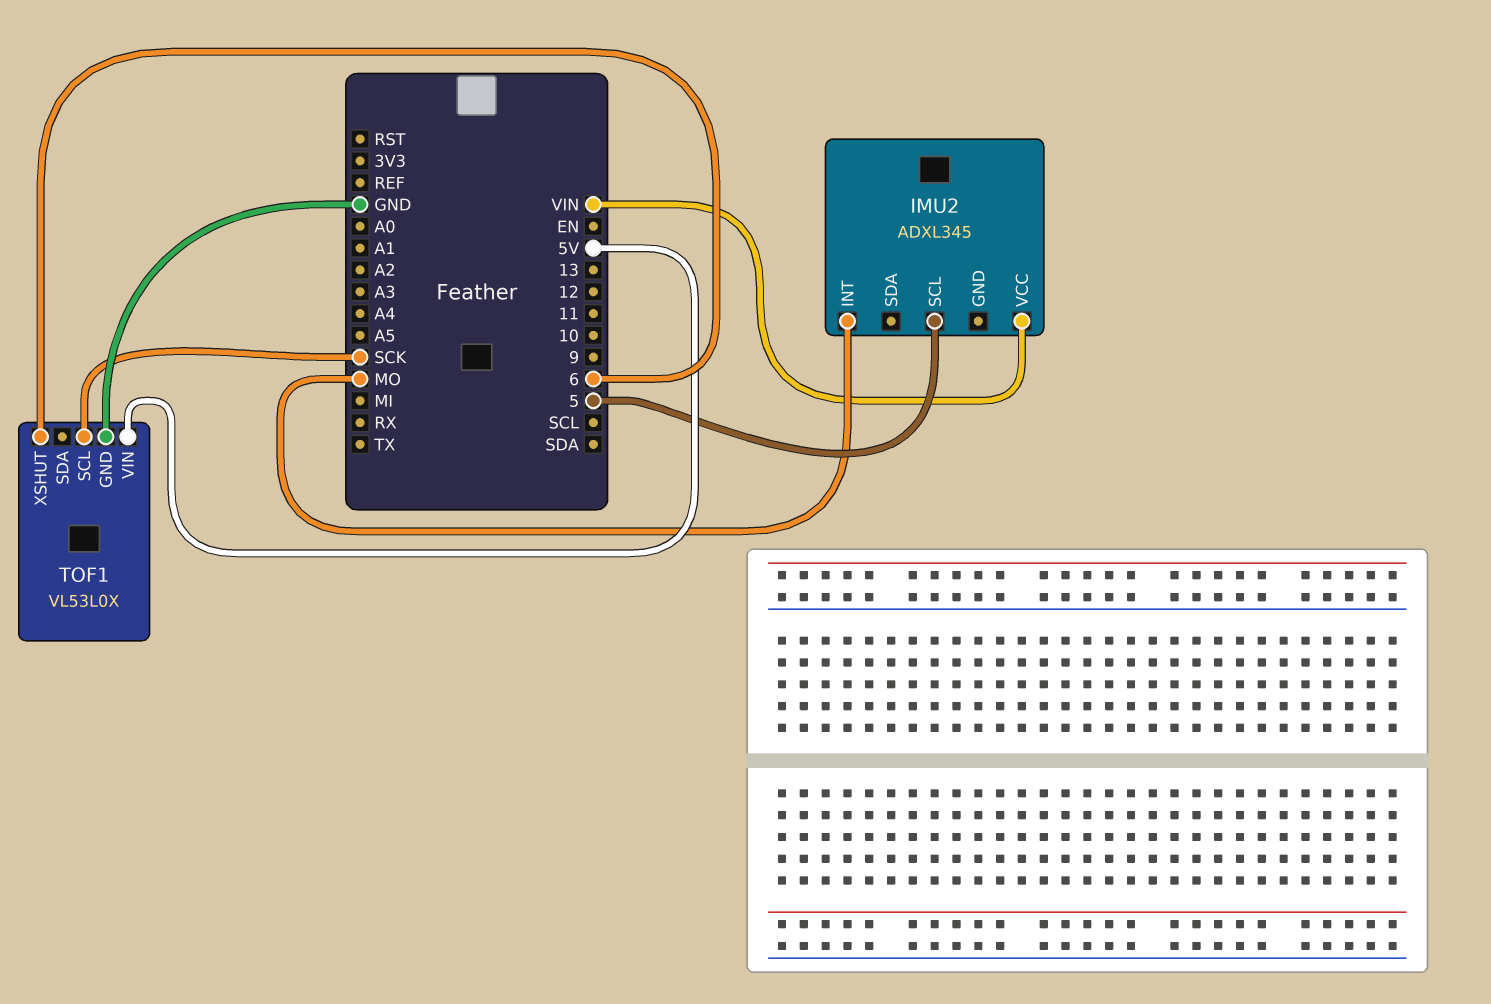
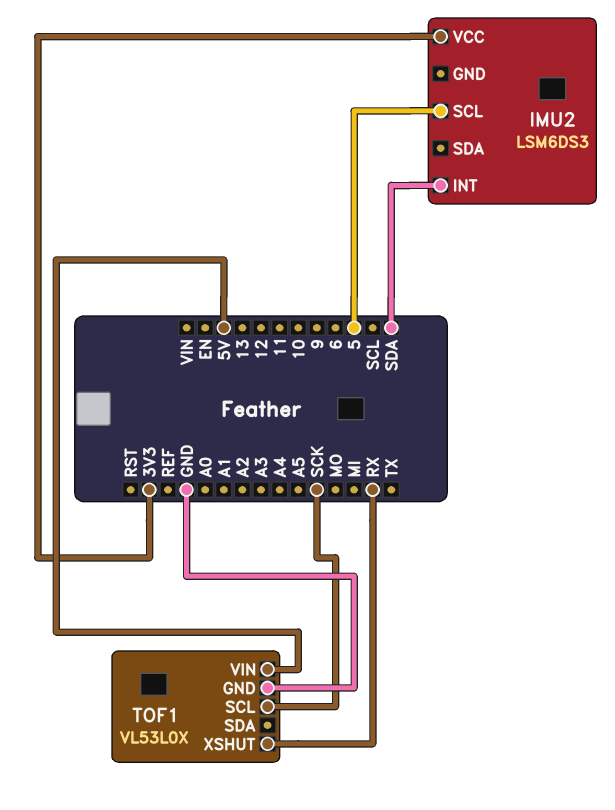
IMU2: ADXL345 -> LSM6DS3
IMU2 pin INT: MO -> SDA
IMU2 pin VCC: VIN -> 3V3
TOF1 pin XSHUT: 6 -> RX

